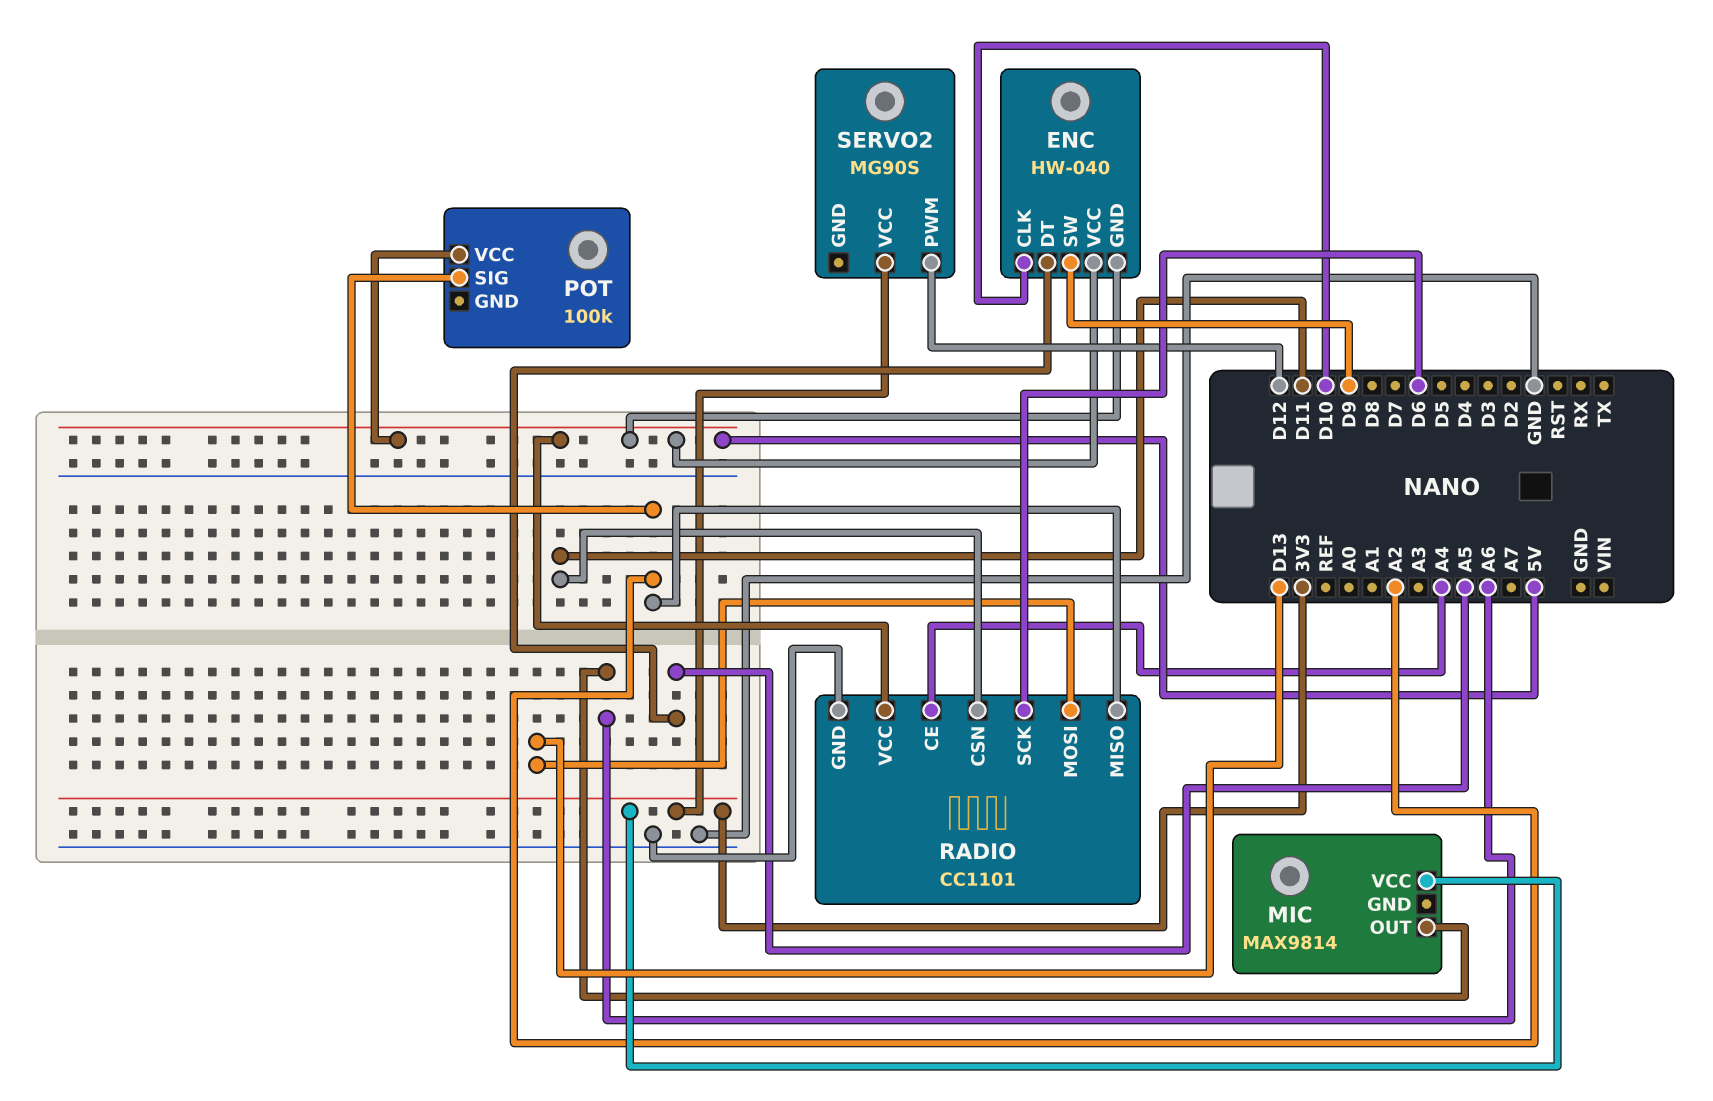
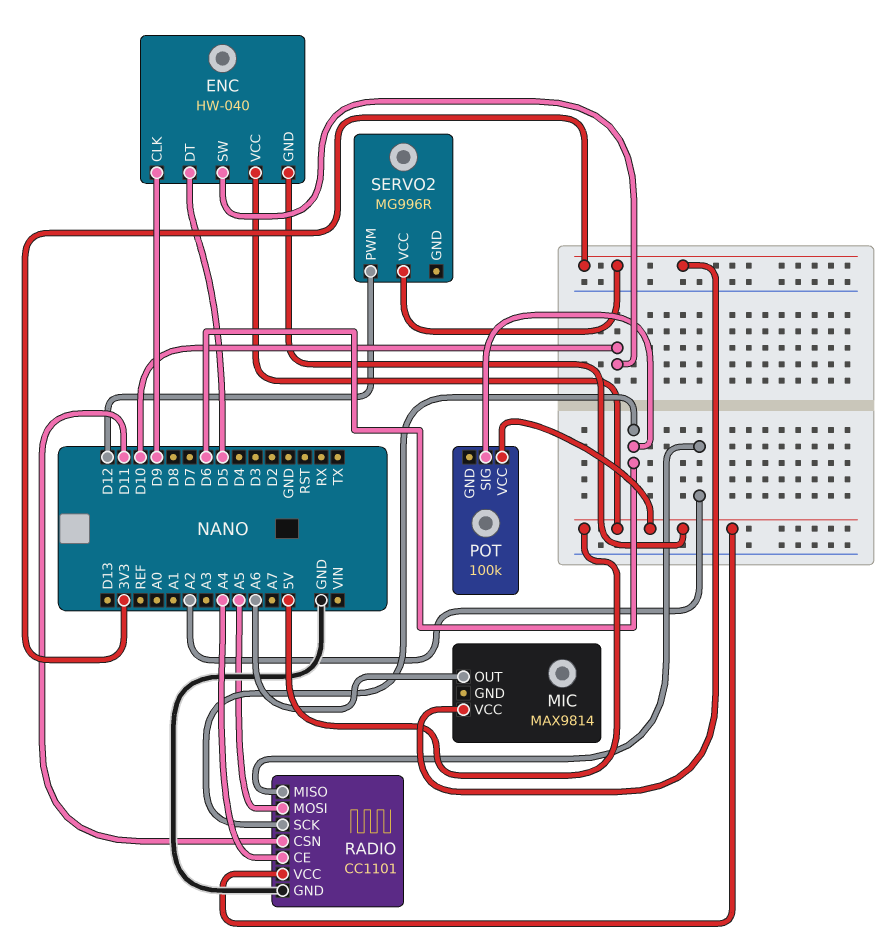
ENC pin CLK: D10 -> D9
ENC pin DT: A5 -> D5
ENC pin SW: D9 -> D10
POT pin SIG: A2 -> D6
RADIO pin MOSI: D13 -> A5
SERVO2: MG90S -> MG996R

